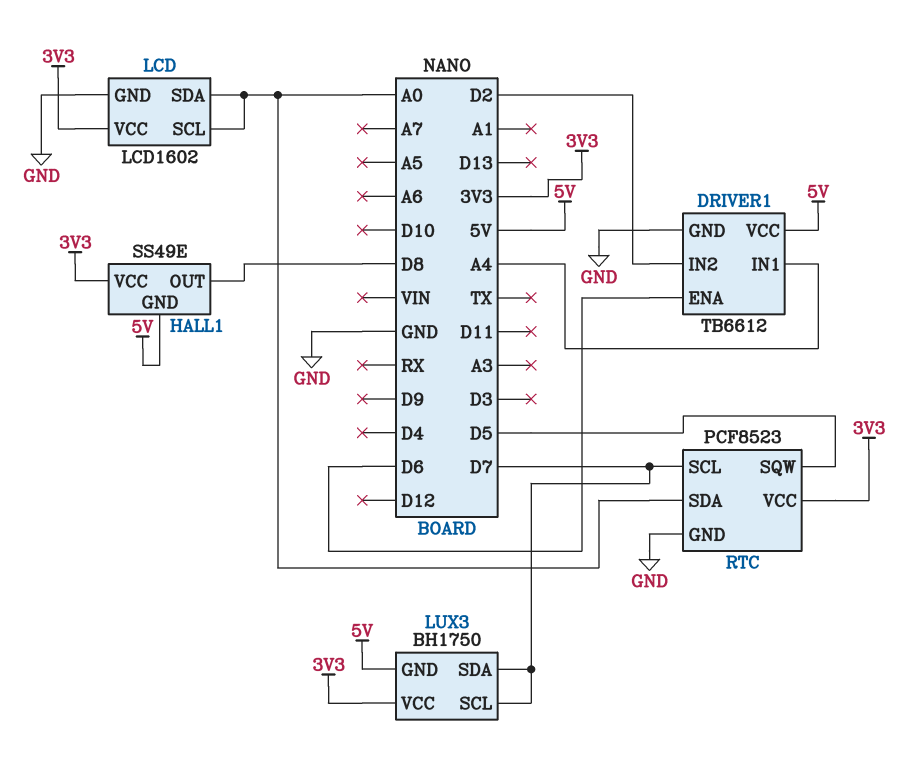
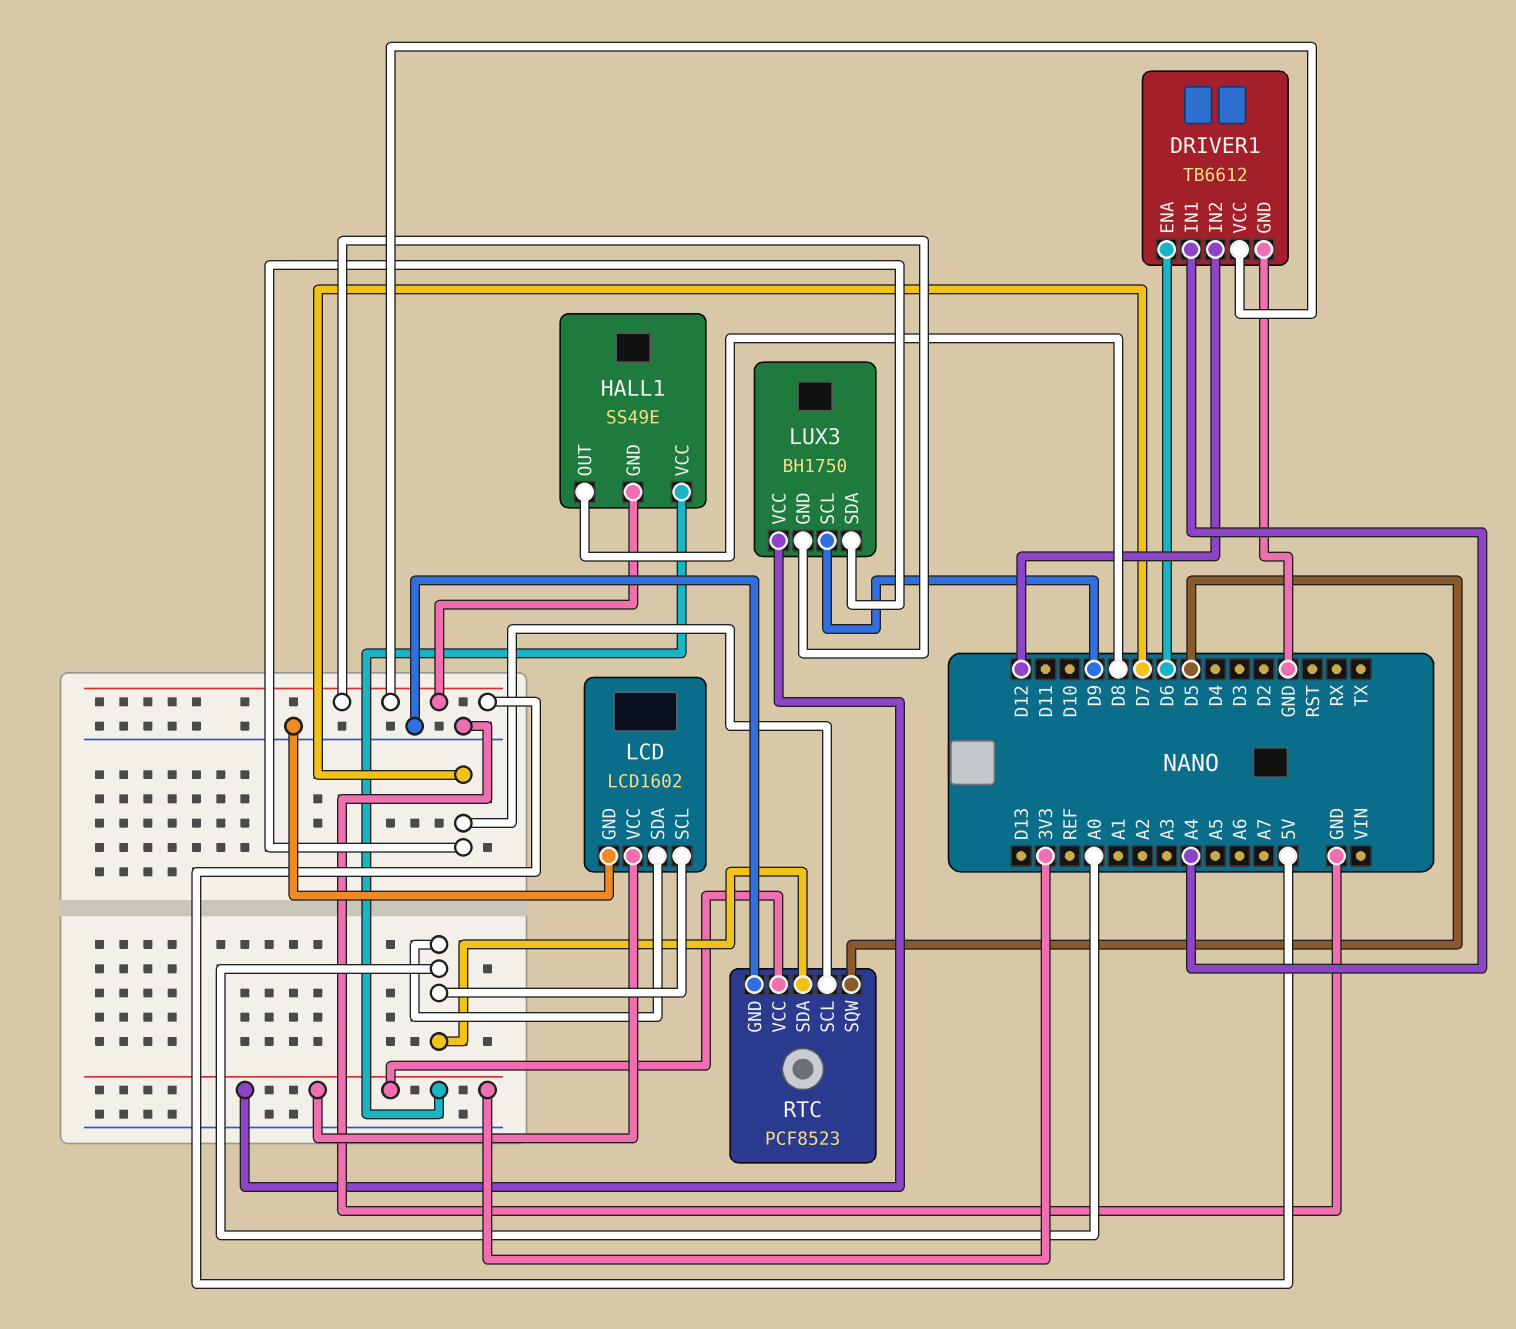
DRIVER1 pin IN2: D2 -> D12
LUX3 pin SCL: D7 -> D9

